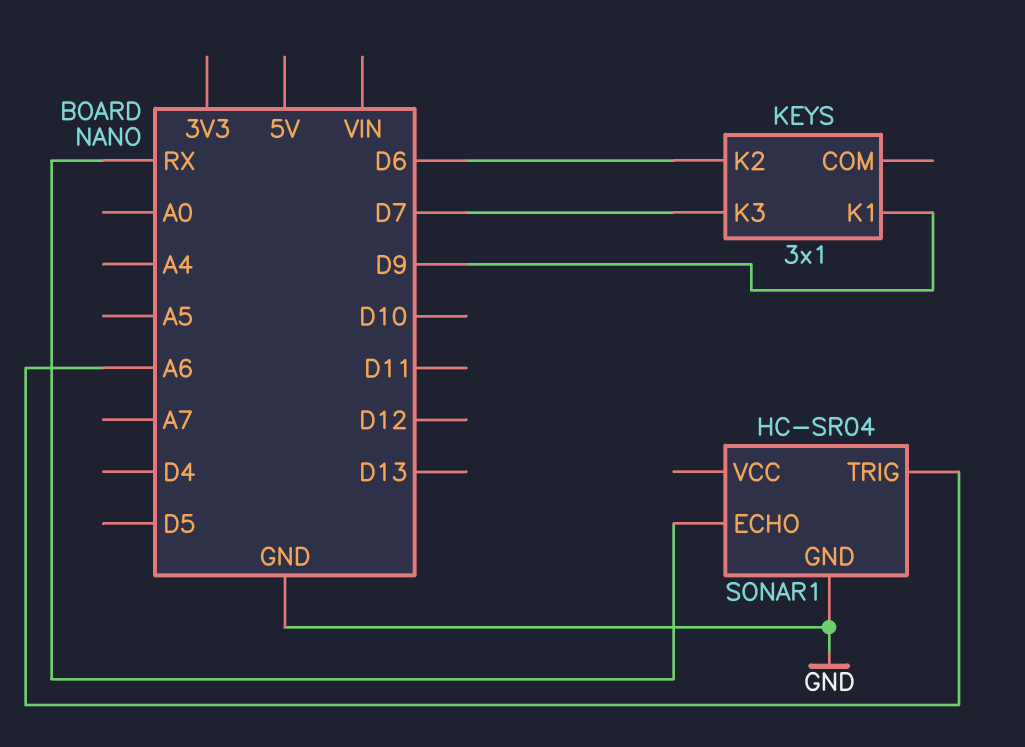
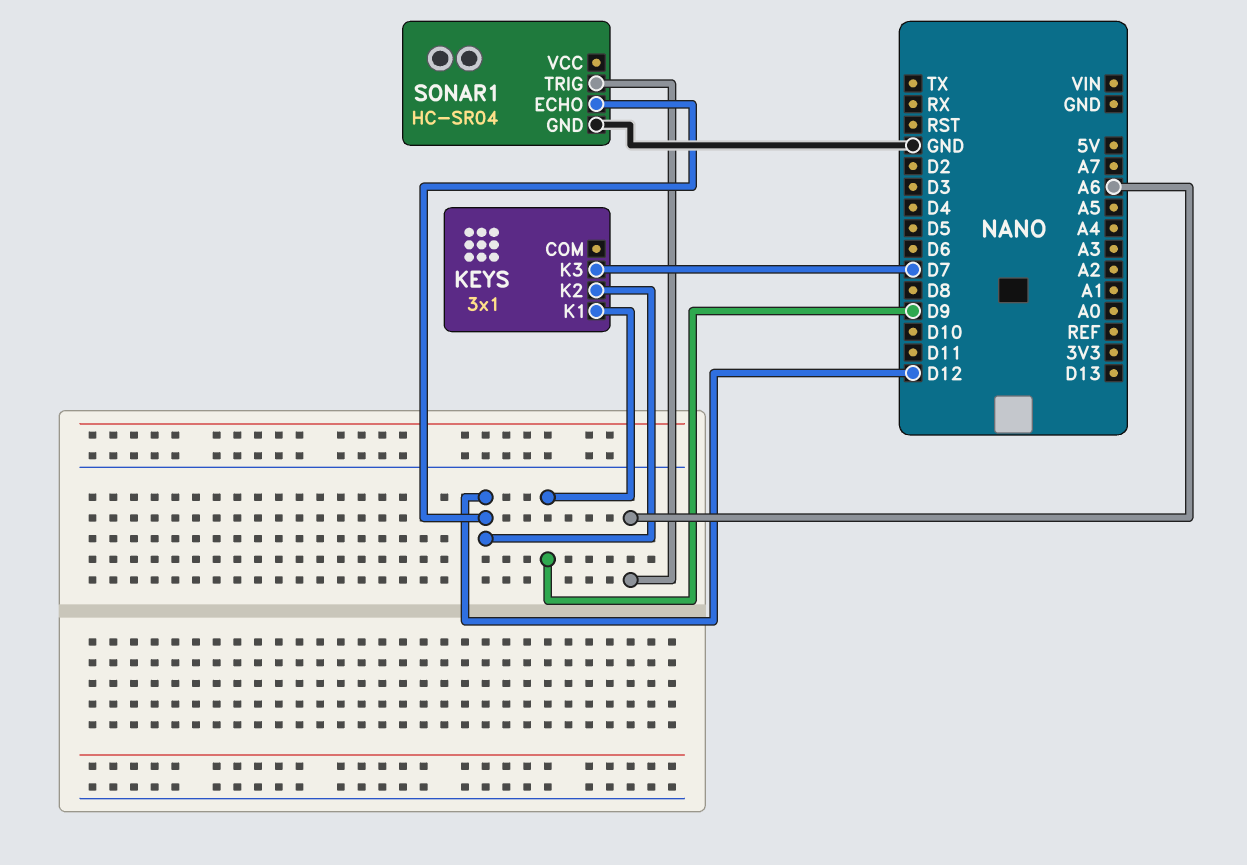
KEYS pin K2: D6 -> D12
SONAR1 pin ECHO: RX -> D12

